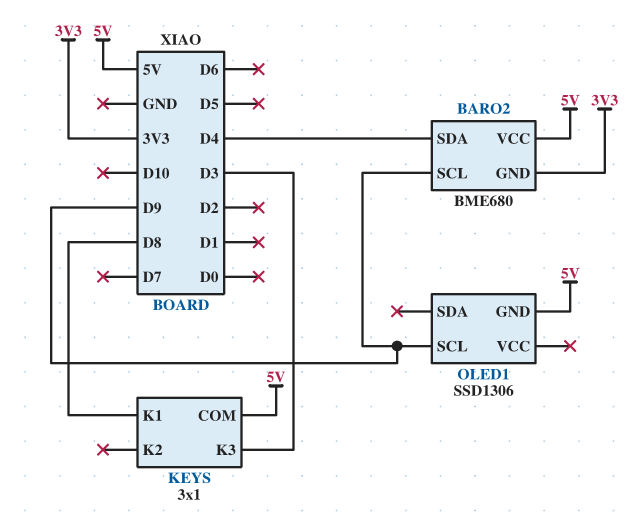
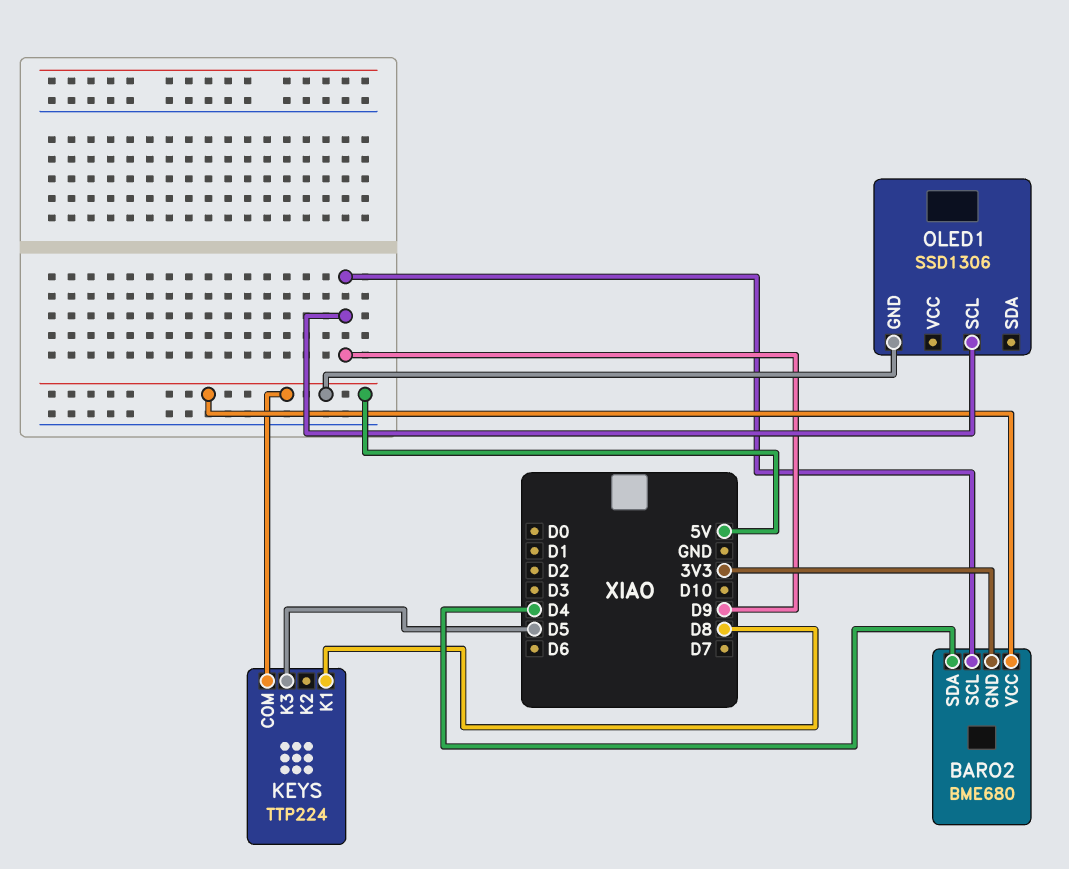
KEYS: 3x1 -> TTP224
KEYS pin K3: D3 -> D5

